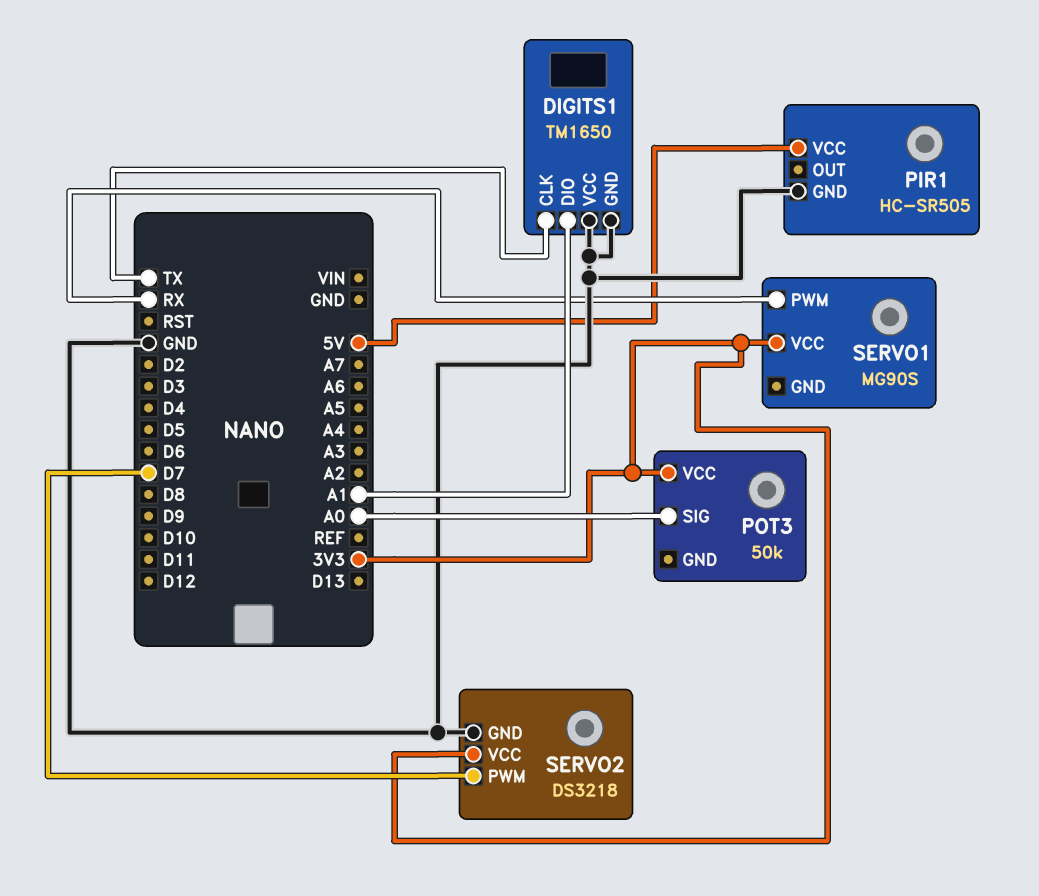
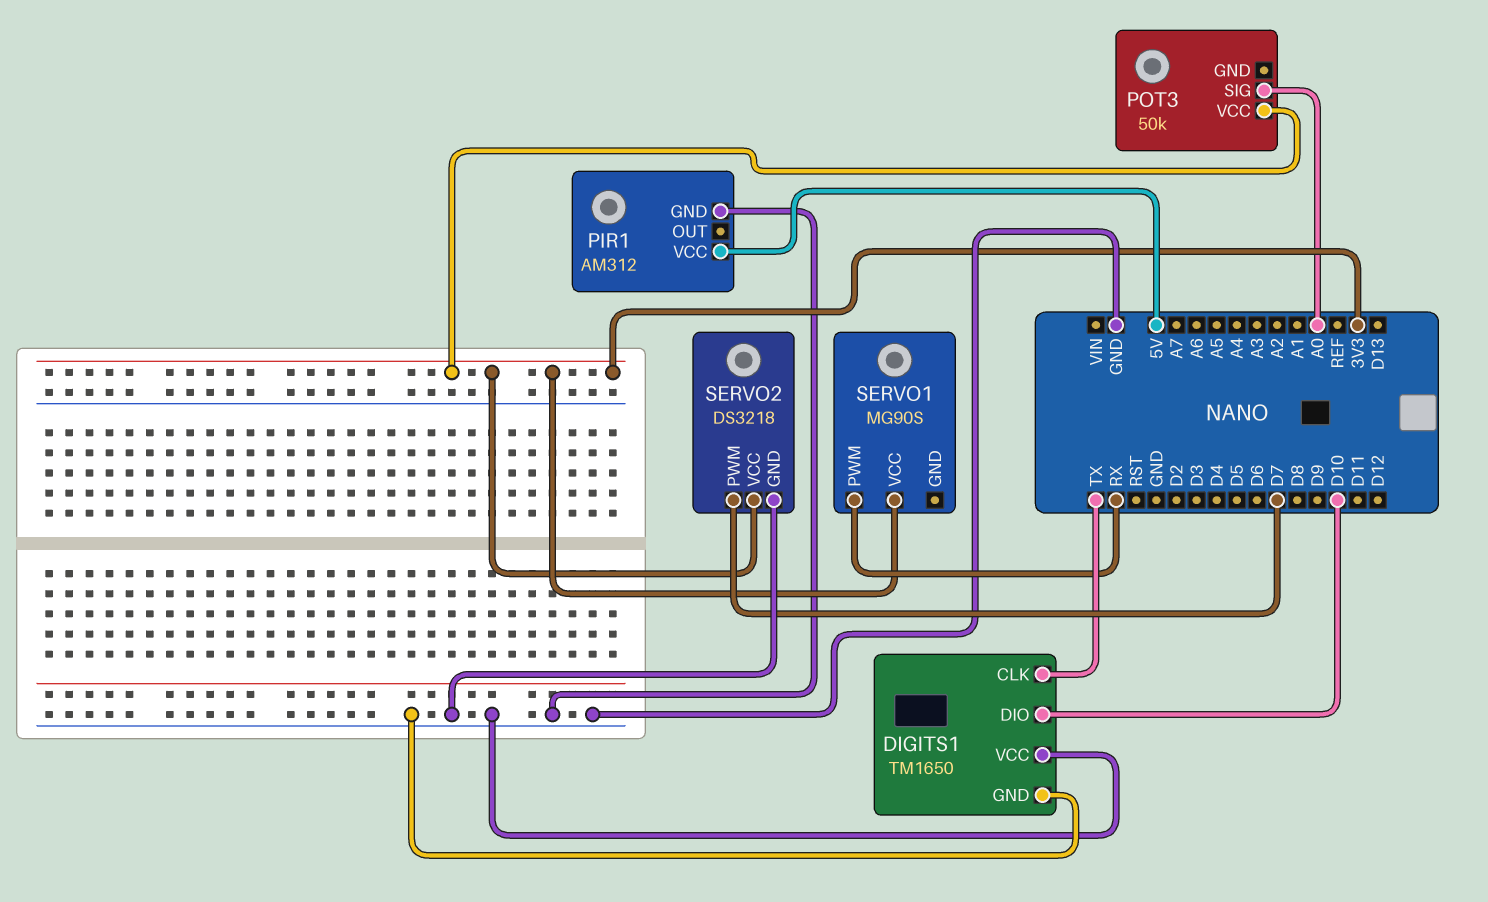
DIGITS1 pin DIO: A1 -> D10
PIR1: HC-SR505 -> AM312

